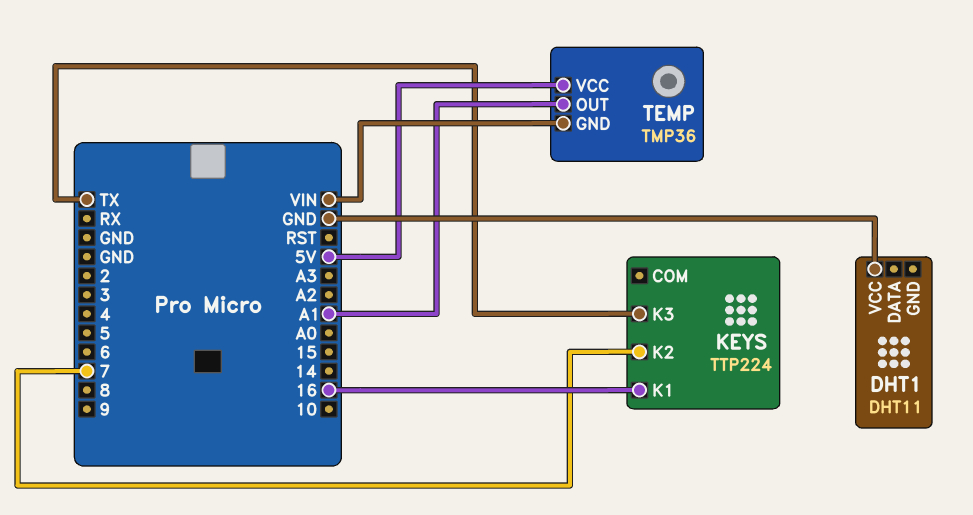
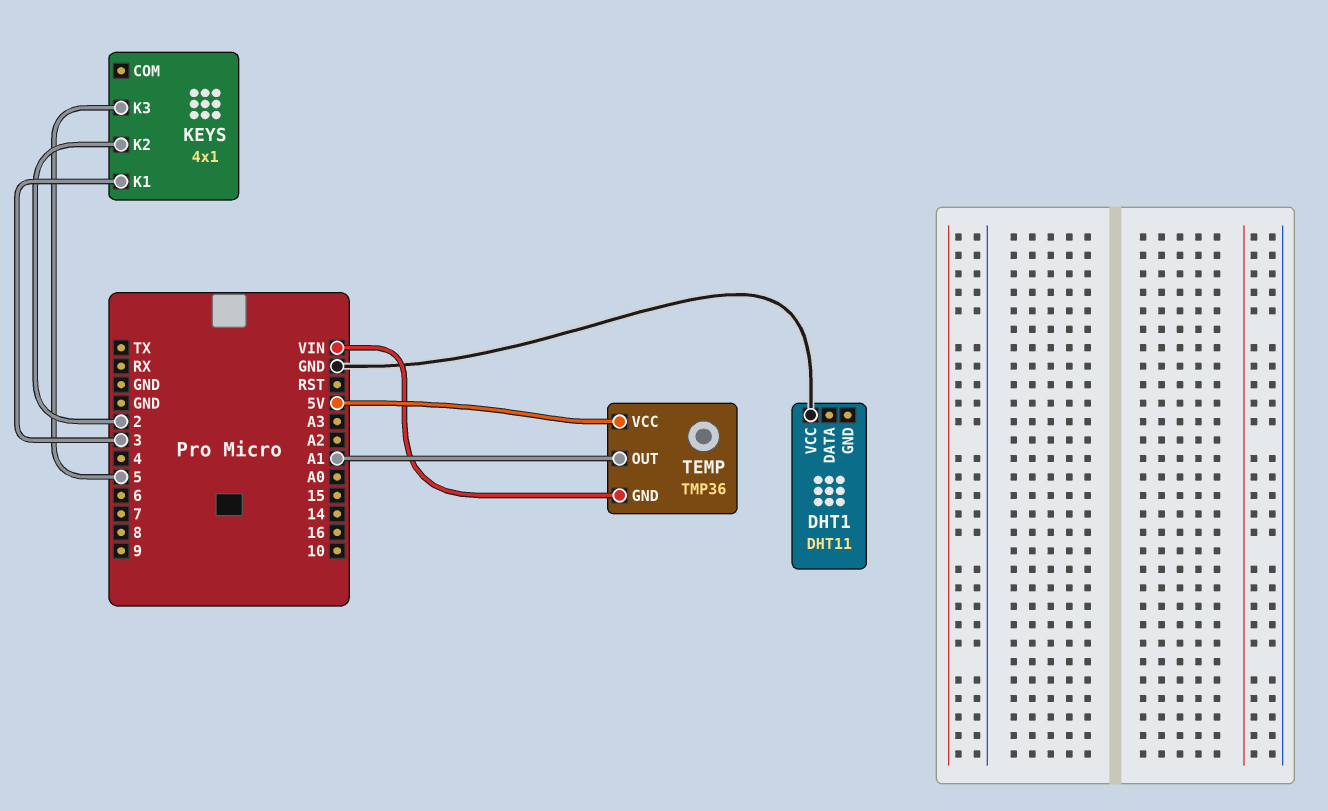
KEYS: TTP224 -> 4x1
KEYS pin K1: 16 -> 3
KEYS pin K2: 7 -> 2
KEYS pin K3: TX -> 5

